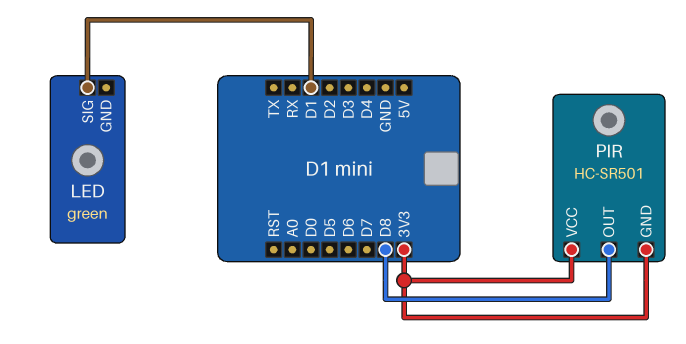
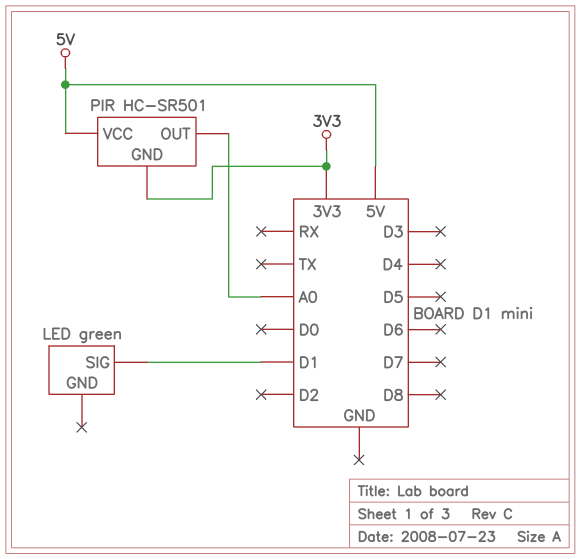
PIR pin OUT: D8 -> A0
PIR pin VCC: 3V3 -> 5V

